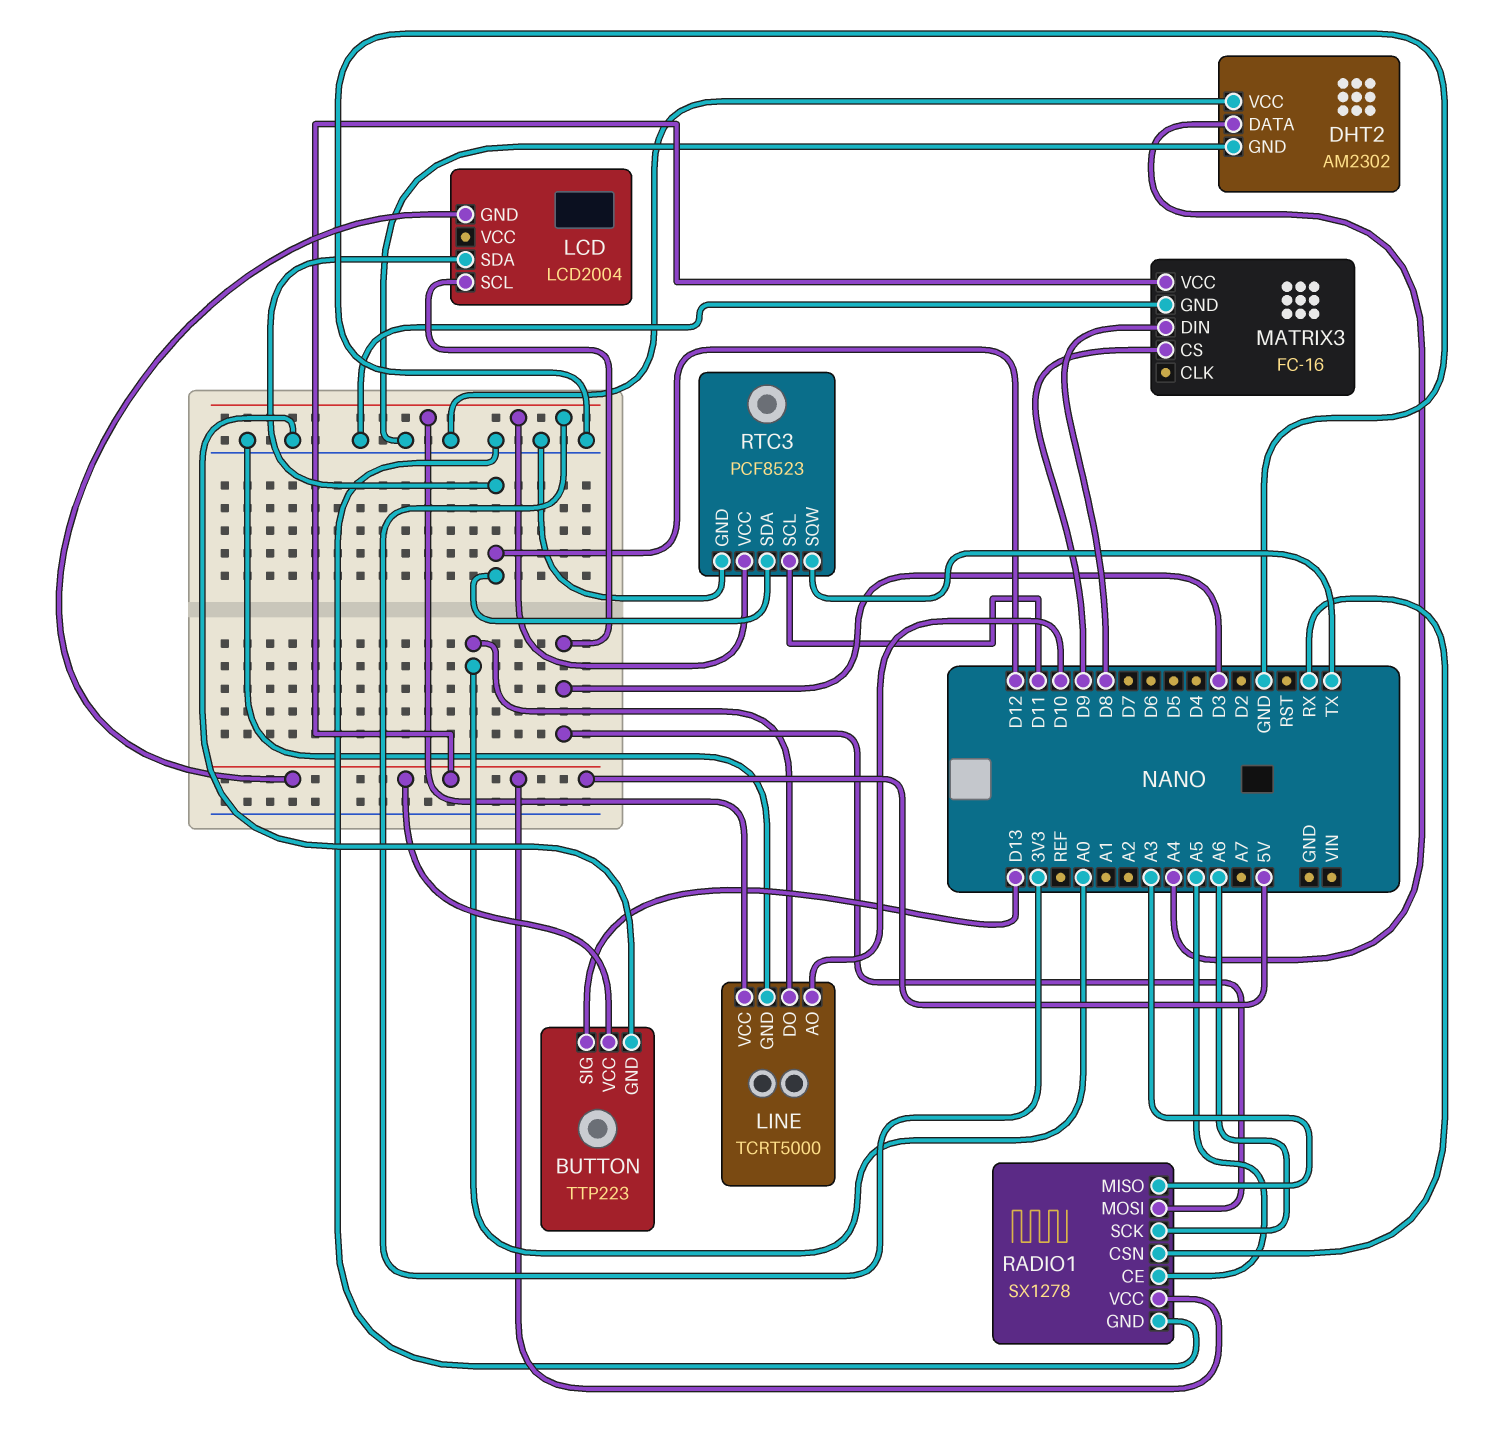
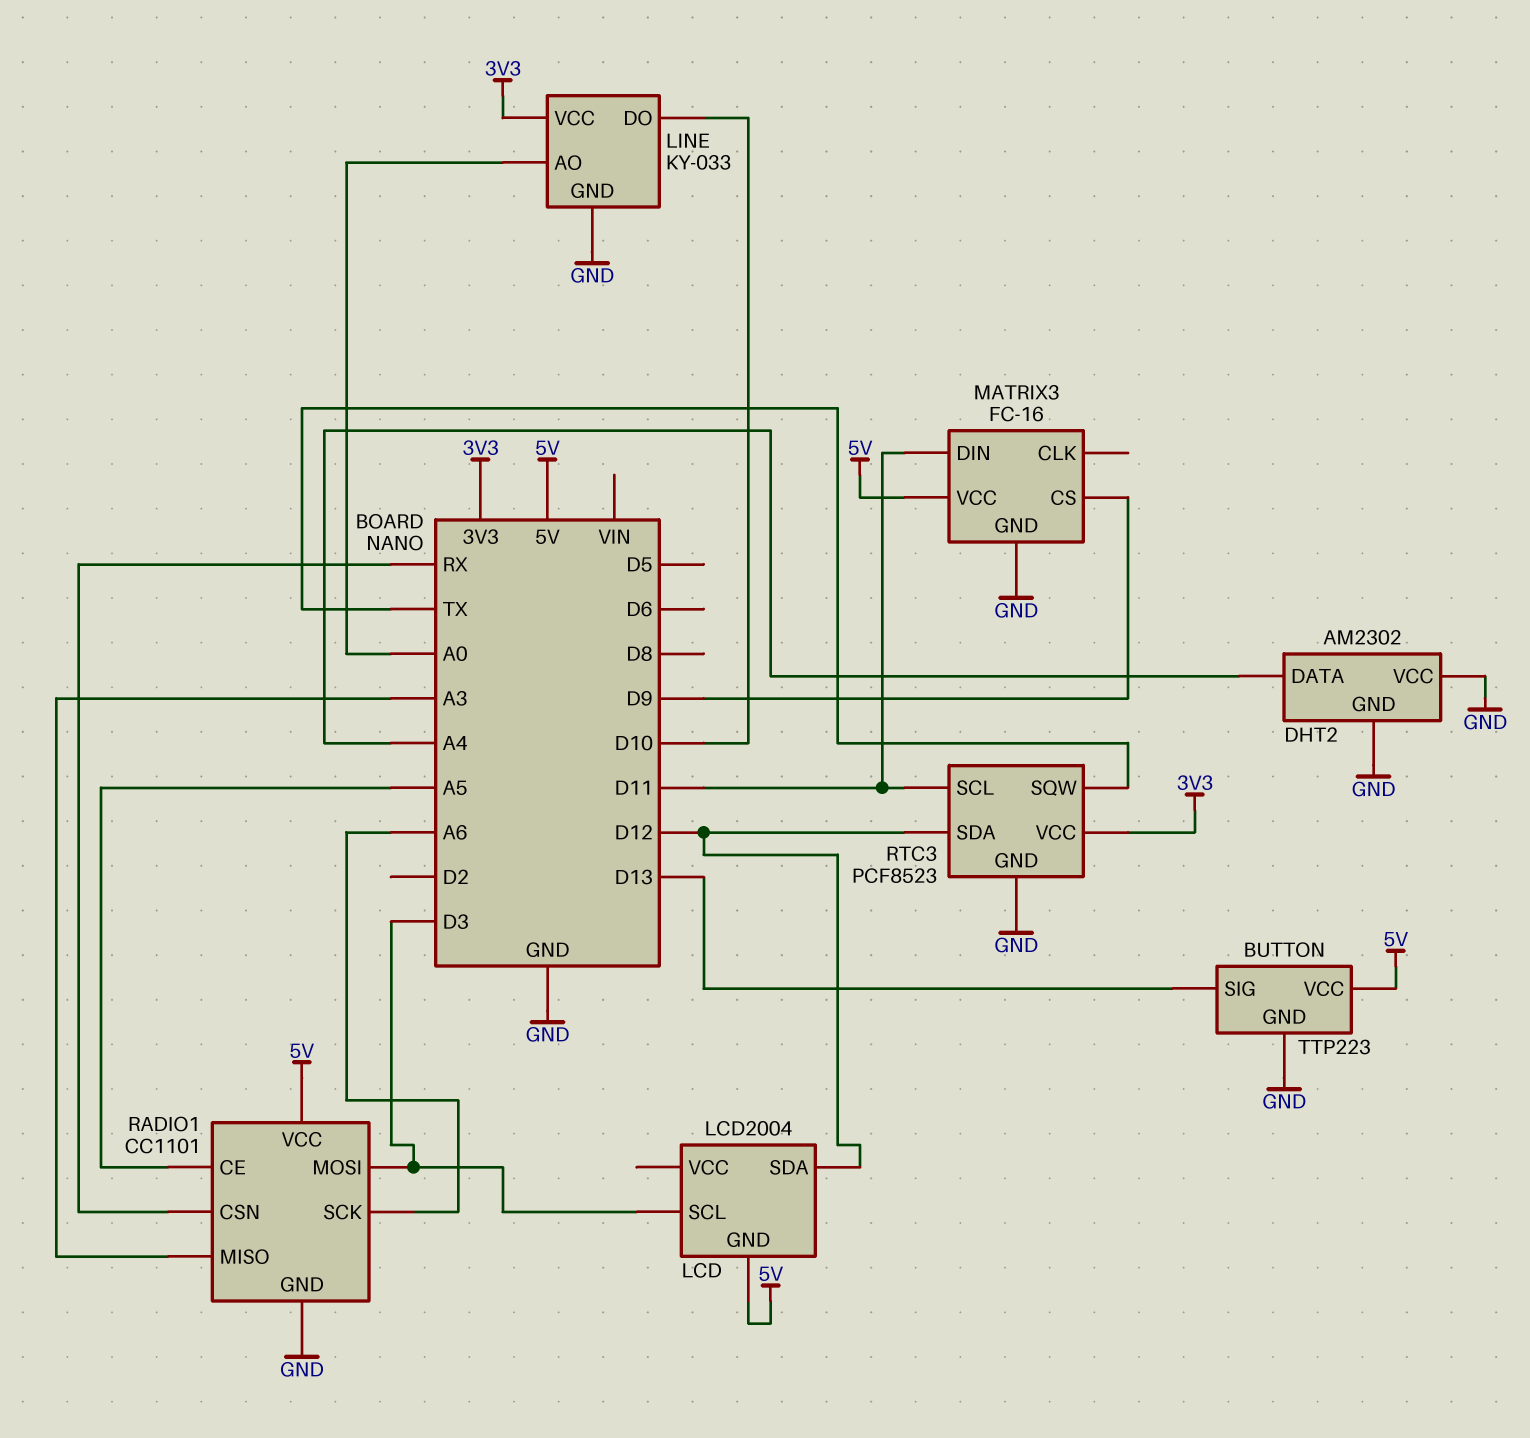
LINE: TCRT5000 -> KY-033
LINE pin AO: D10 -> A0
LINE pin DO: A0 -> D10
MATRIX3 pin DIN: D8 -> D11
RADIO1: SX1278 -> CC1101

